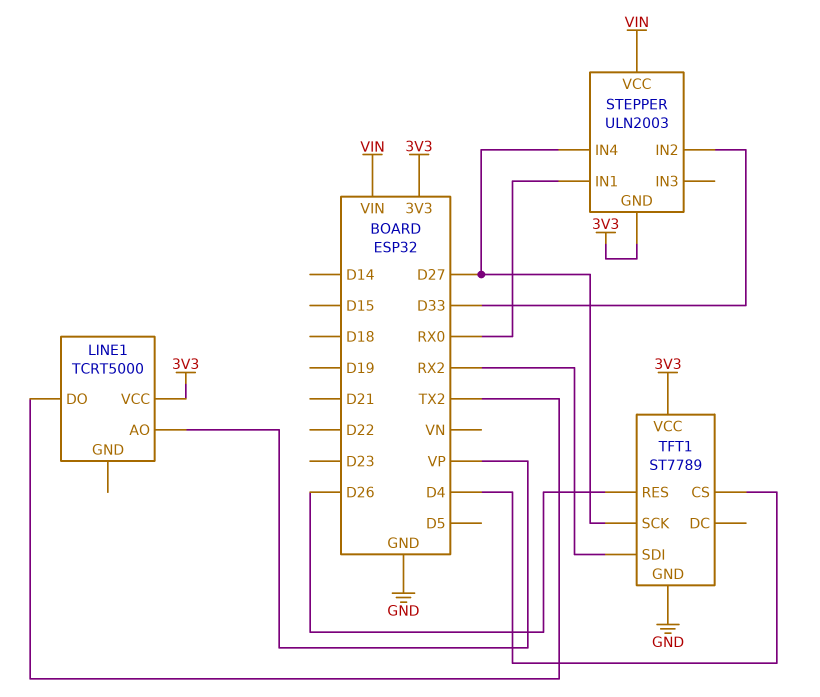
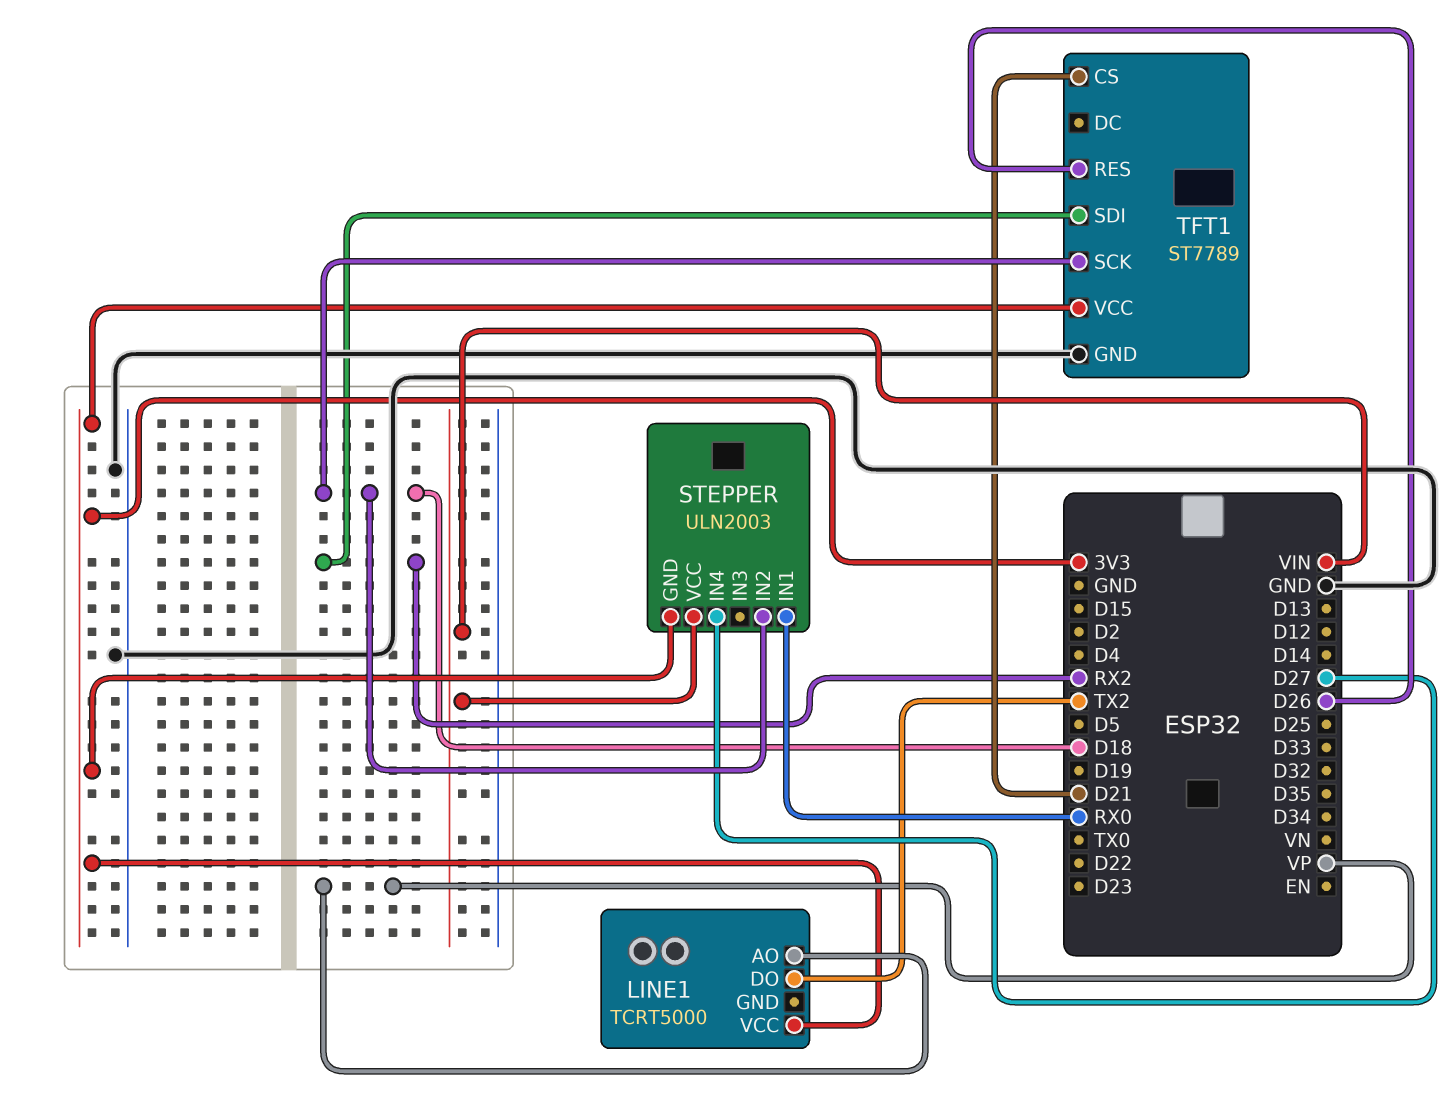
STEPPER pin IN2: D33 -> D18
TFT1 pin CS: D4 -> D21
TFT1 pin SCK: D27 -> D18

